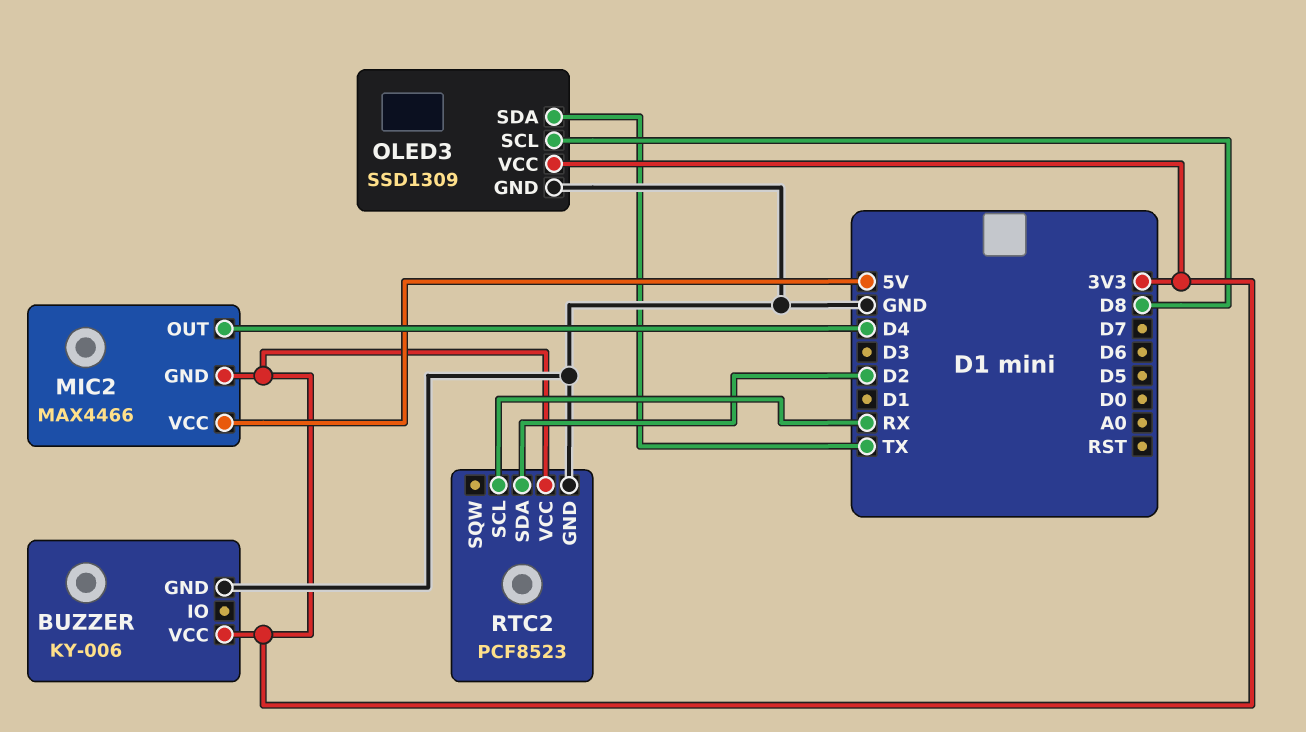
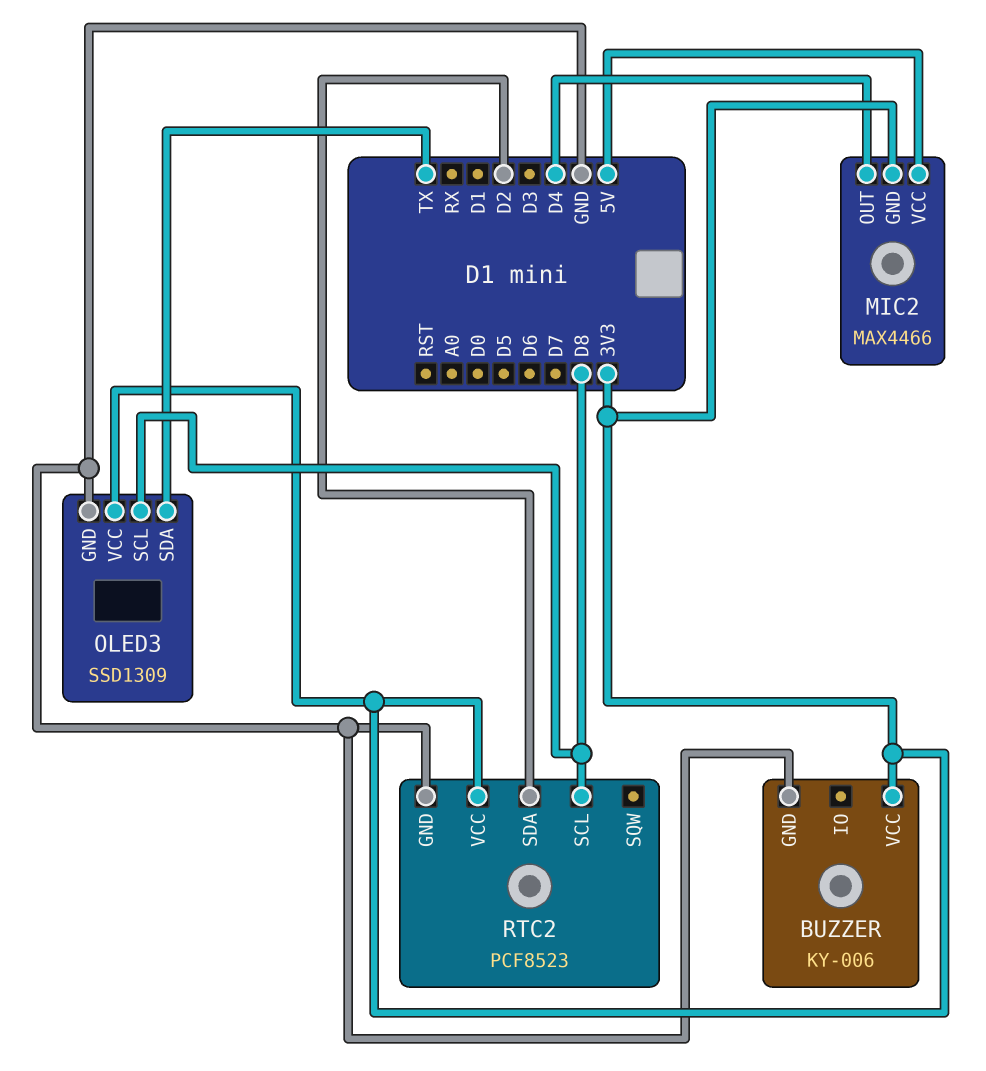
RTC2 pin SCL: RX -> D8

